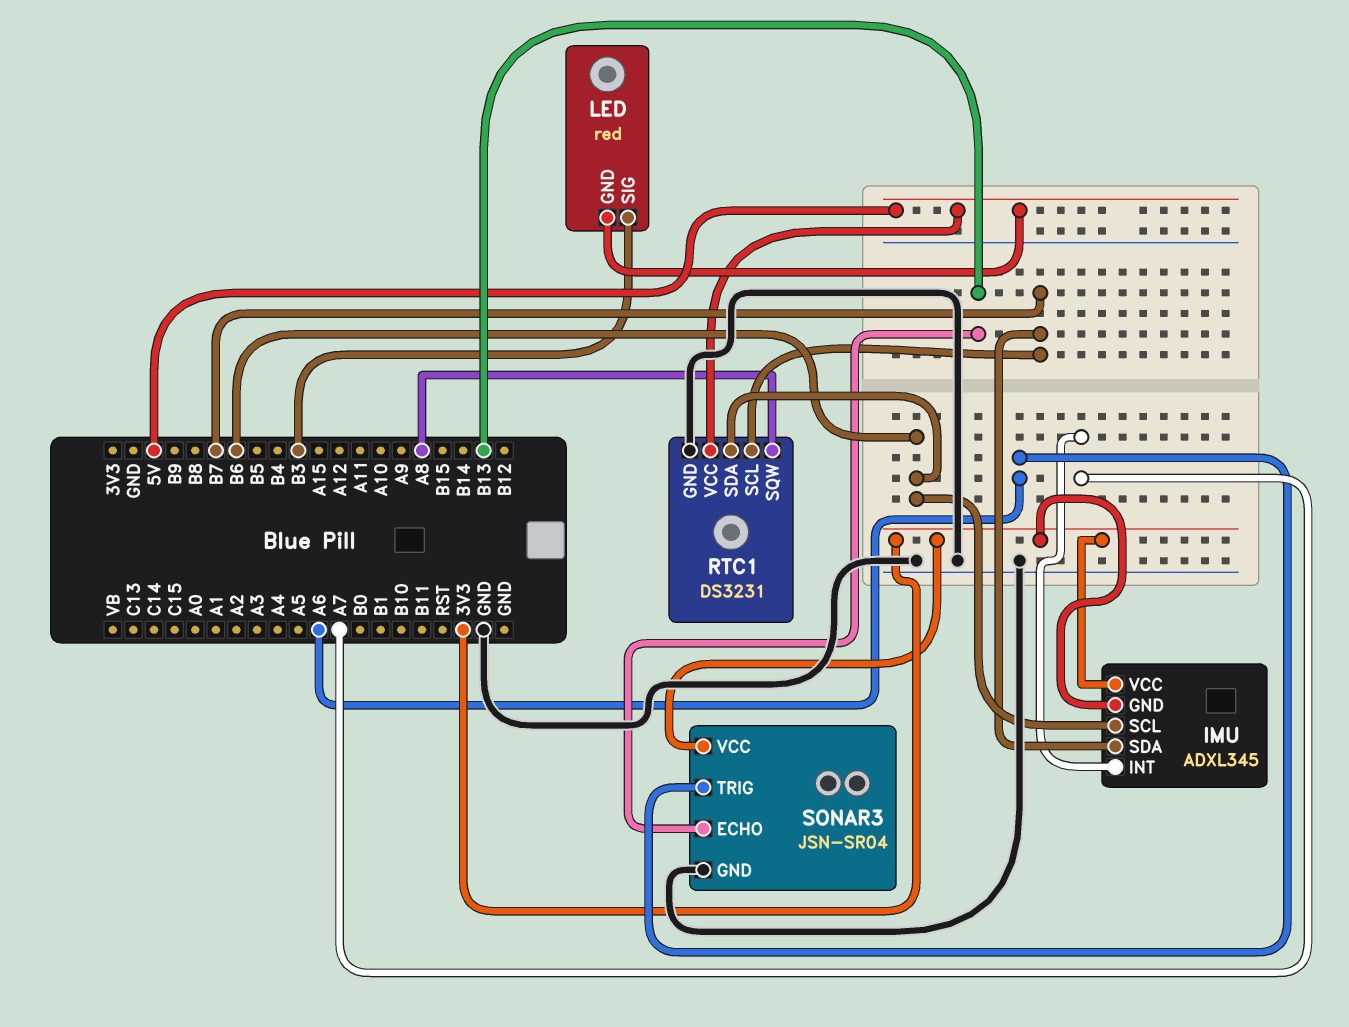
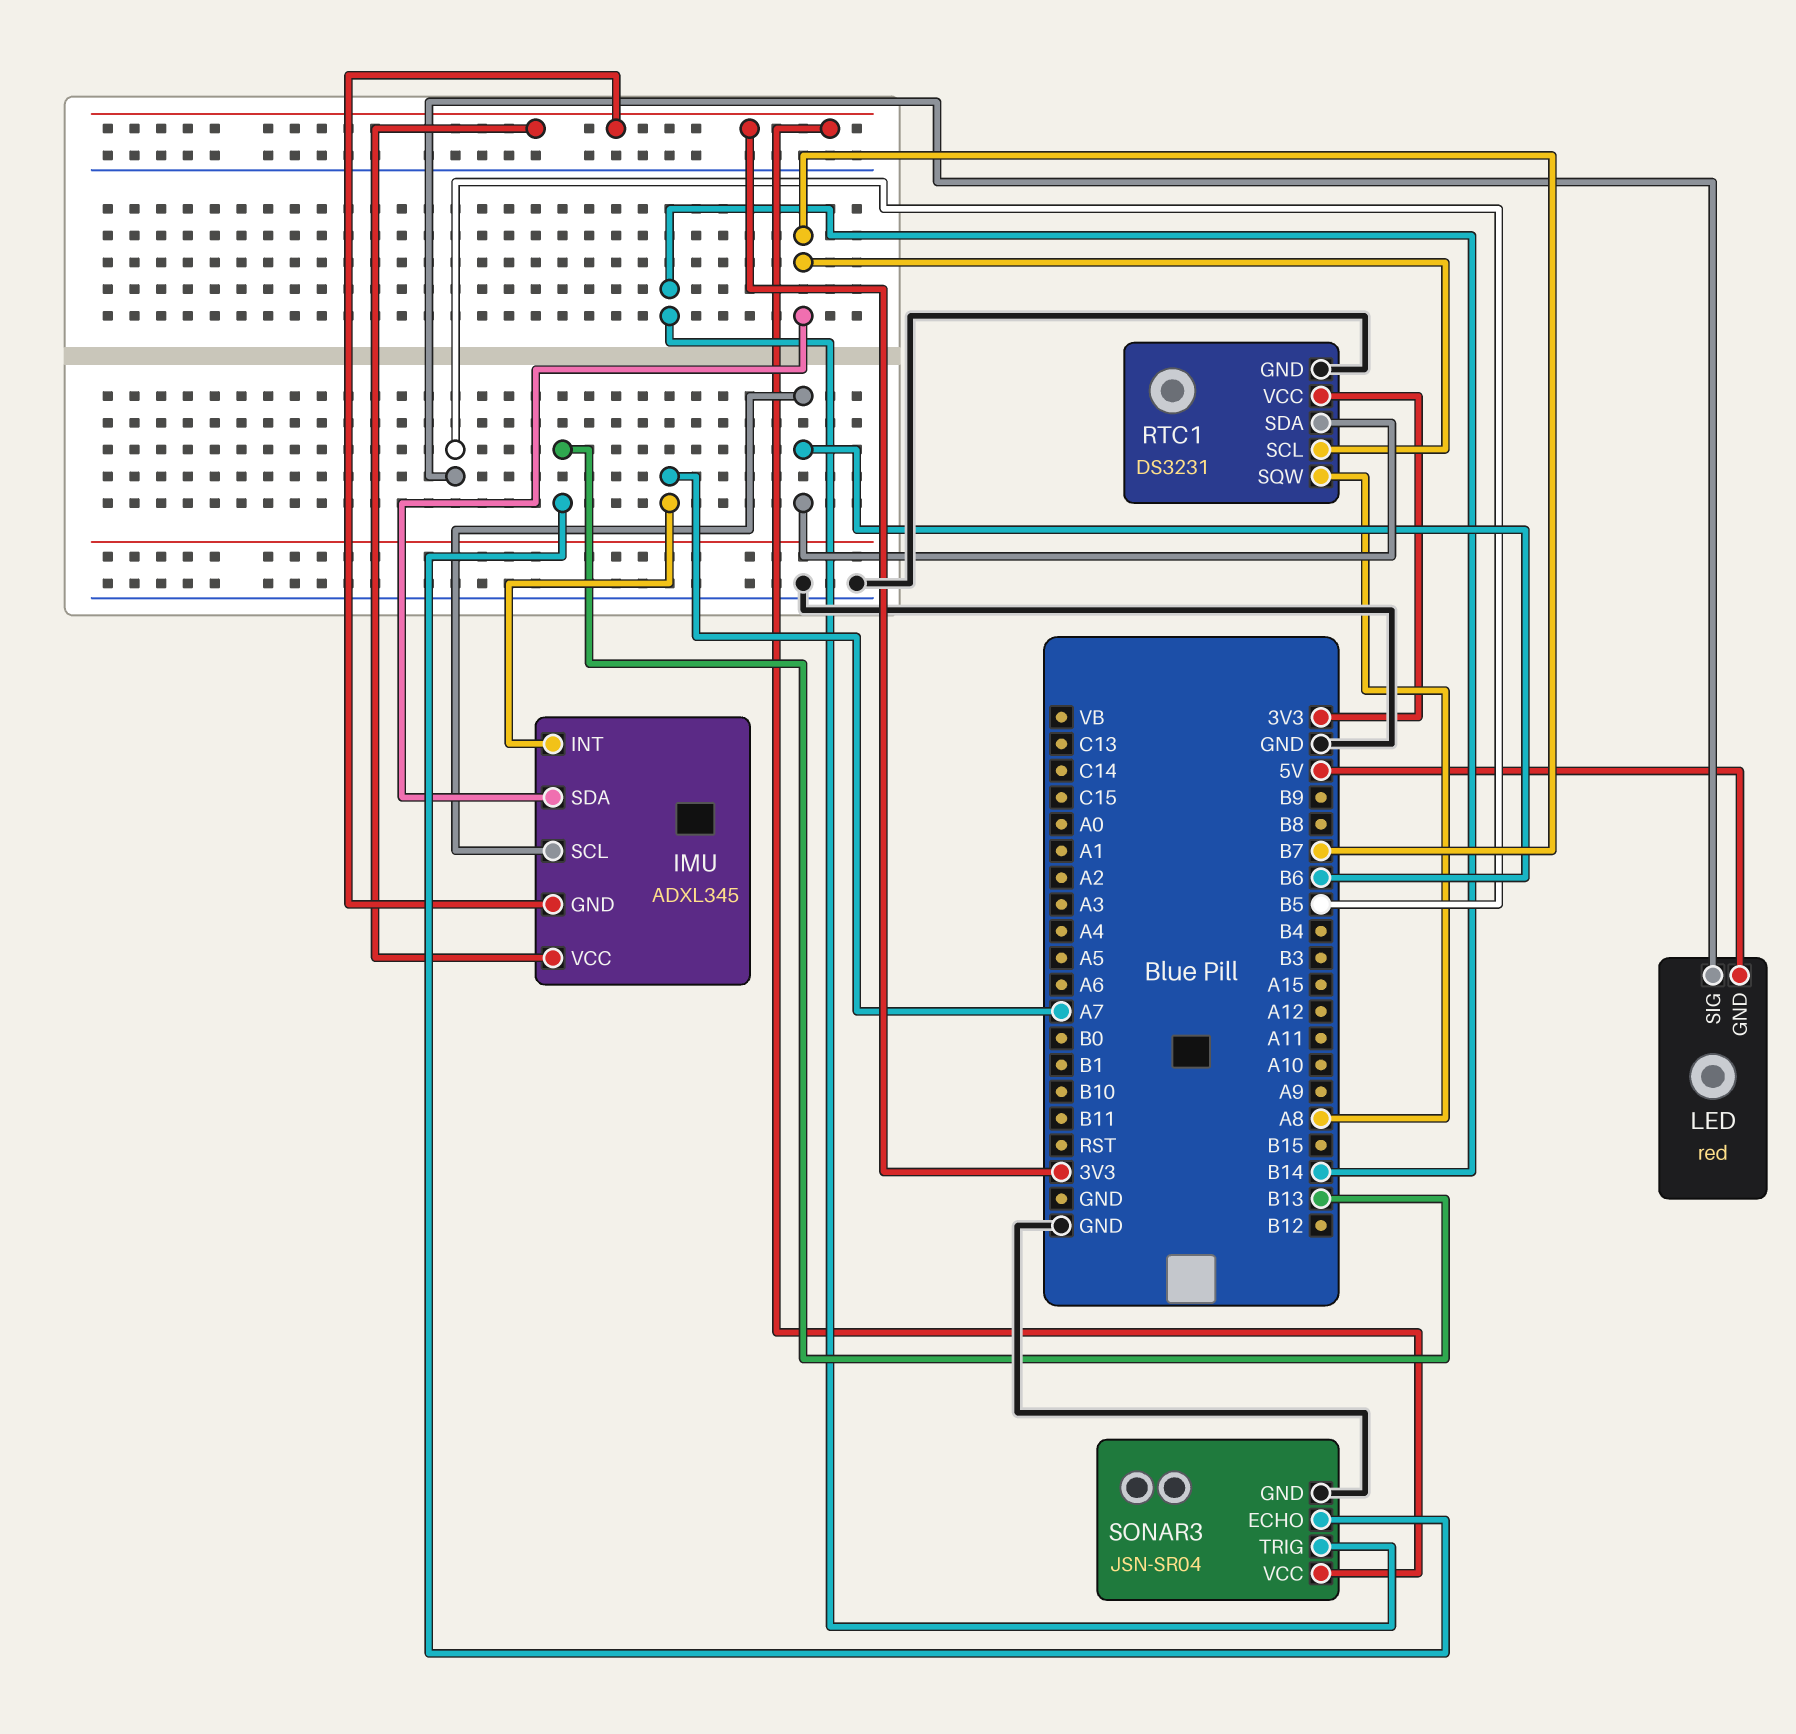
LED pin SIG: B3 -> B5
RTC1 pin VCC: 5V -> 3V3
SONAR3 pin TRIG: A6 -> B14

